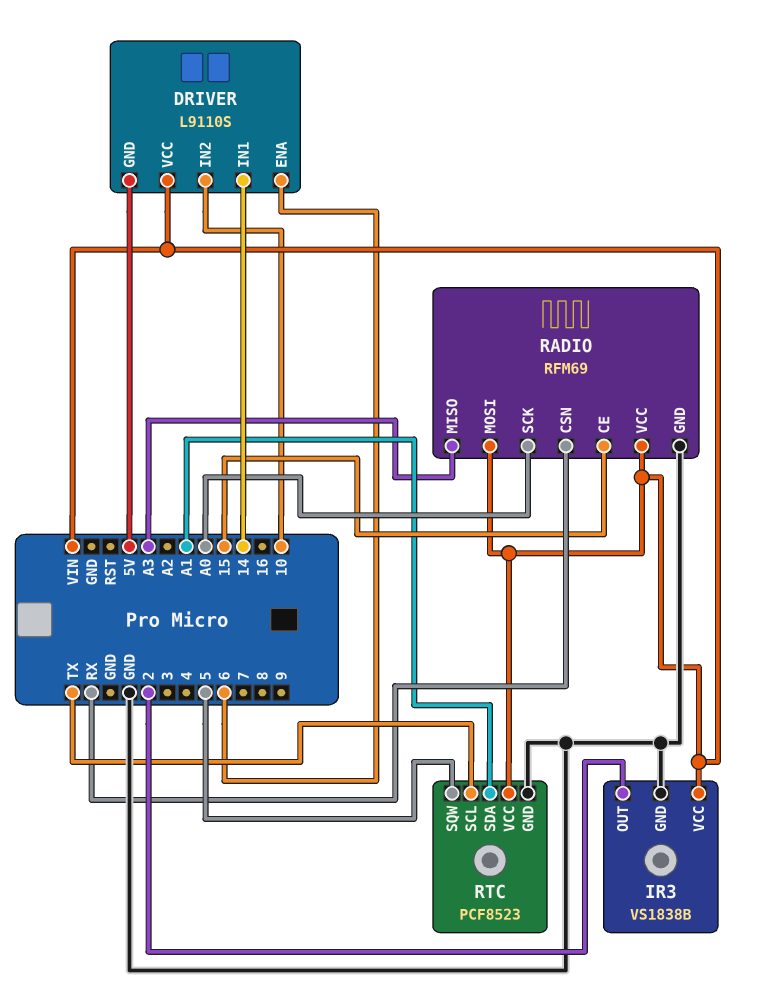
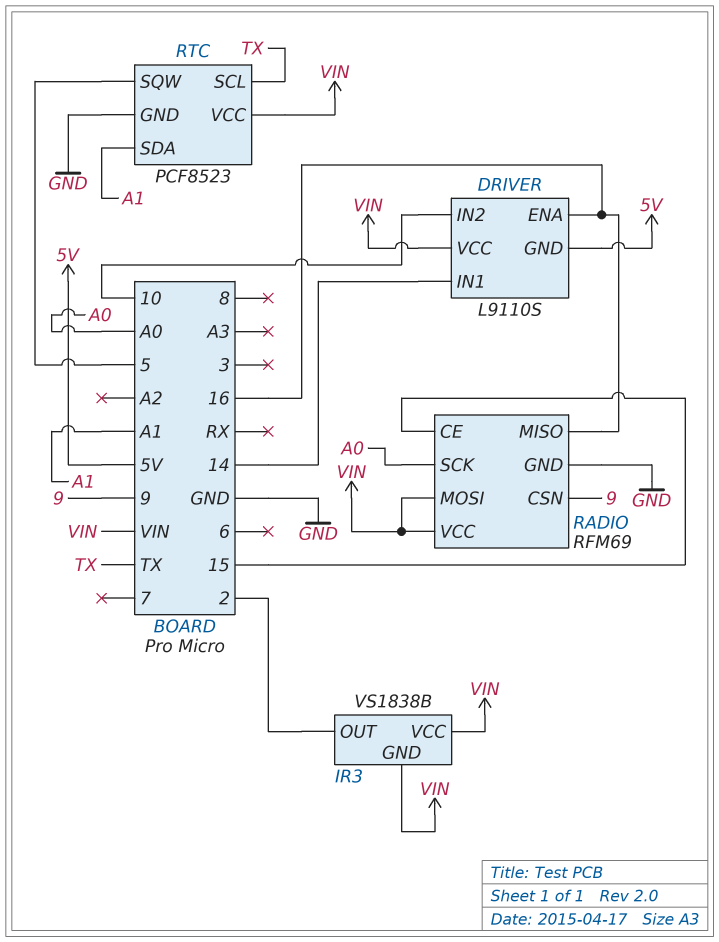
DRIVER pin ENA: 6 -> 16
IR3 pin GND: GND -> VIN
RADIO pin CSN: RX -> 9
RADIO pin MISO: A3 -> 16

